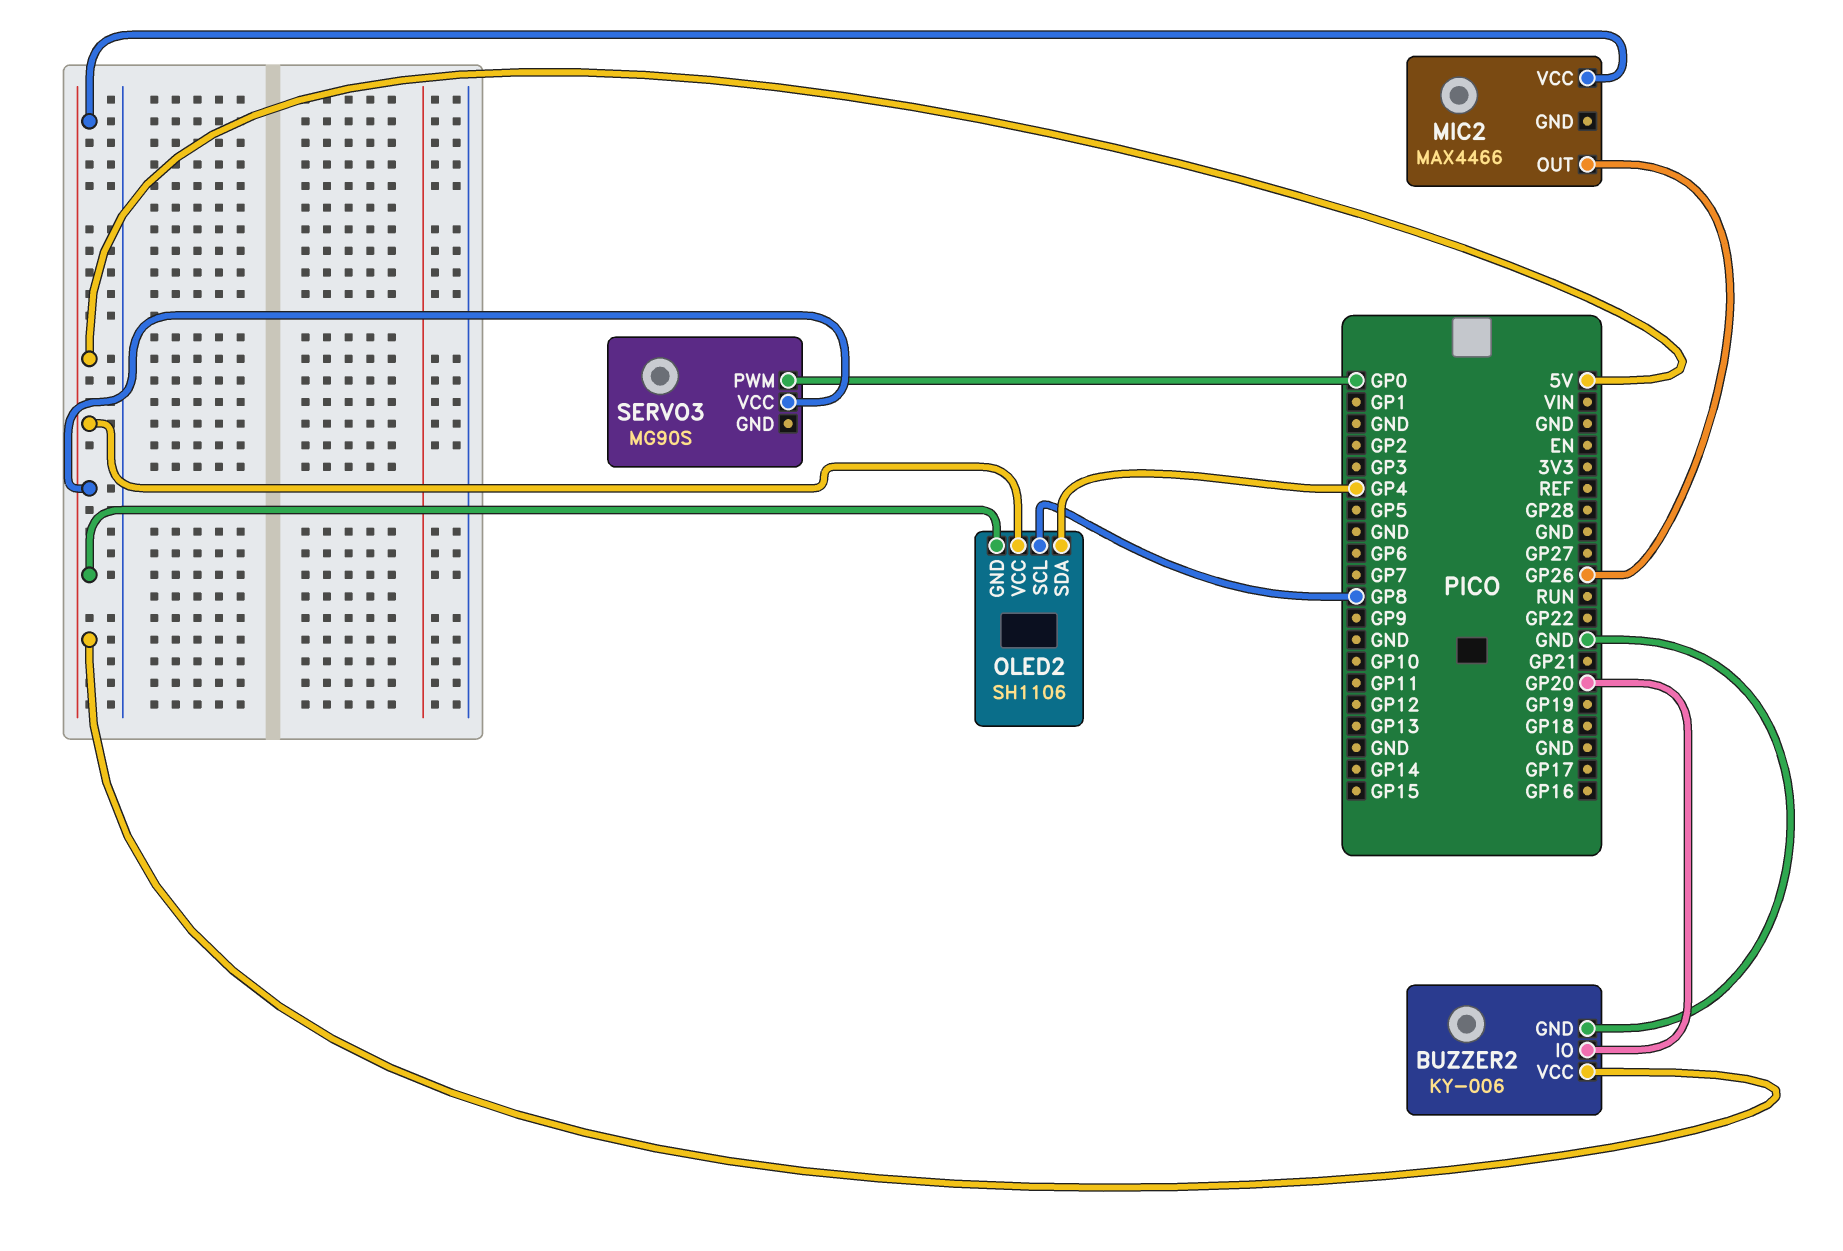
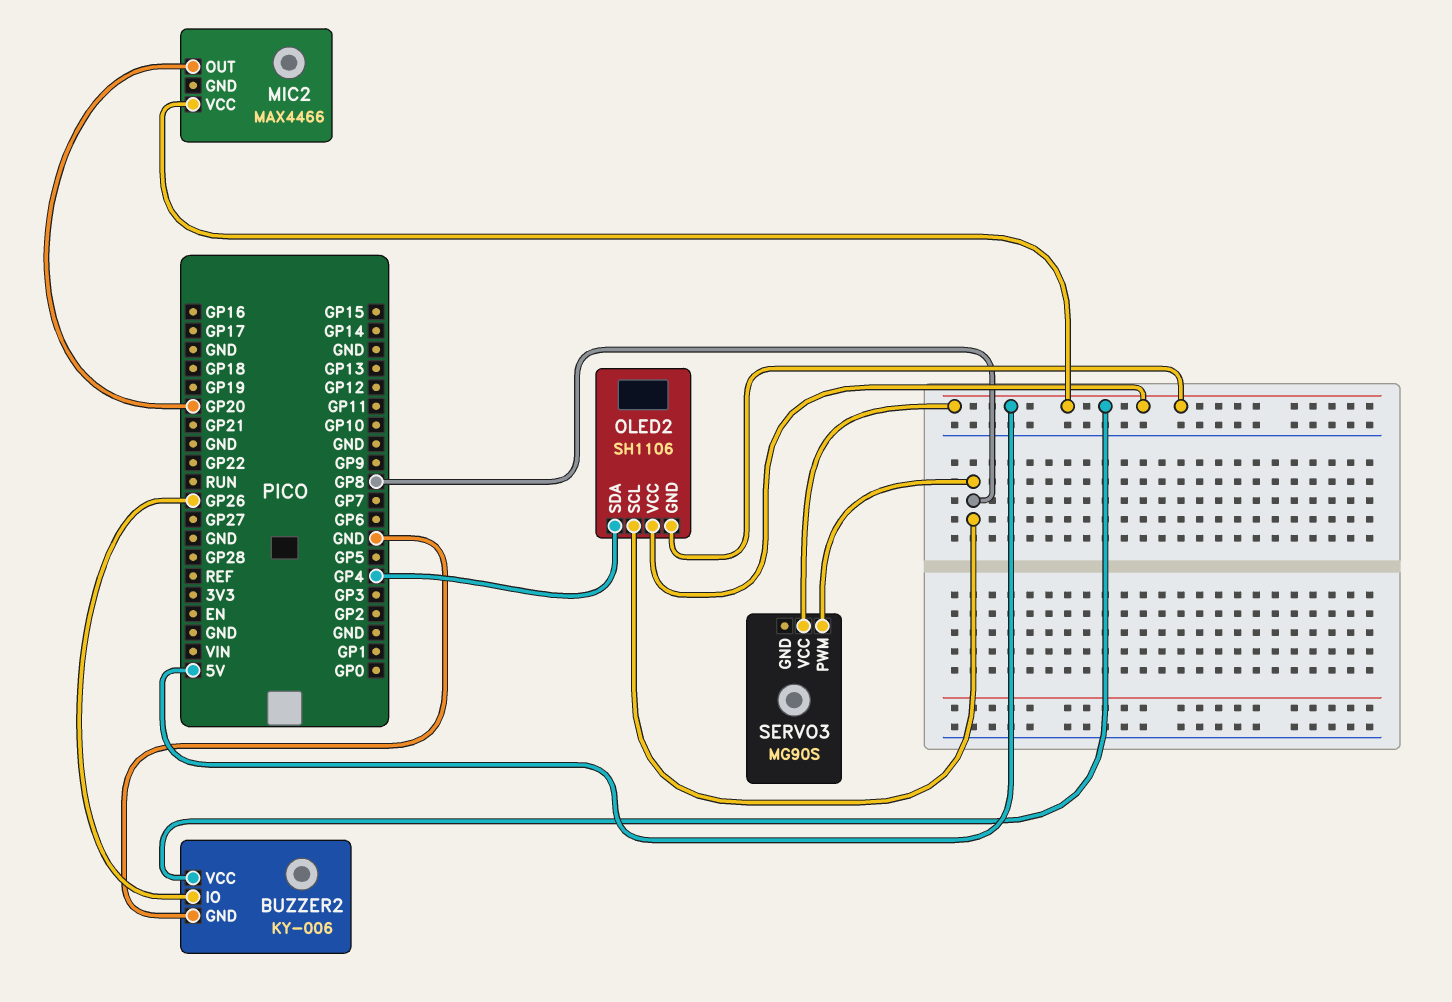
BUZZER2 pin IO: GP20 -> GP26
MIC2 pin OUT: GP26 -> GP20
SERVO3 pin PWM: GP0 -> GP8

